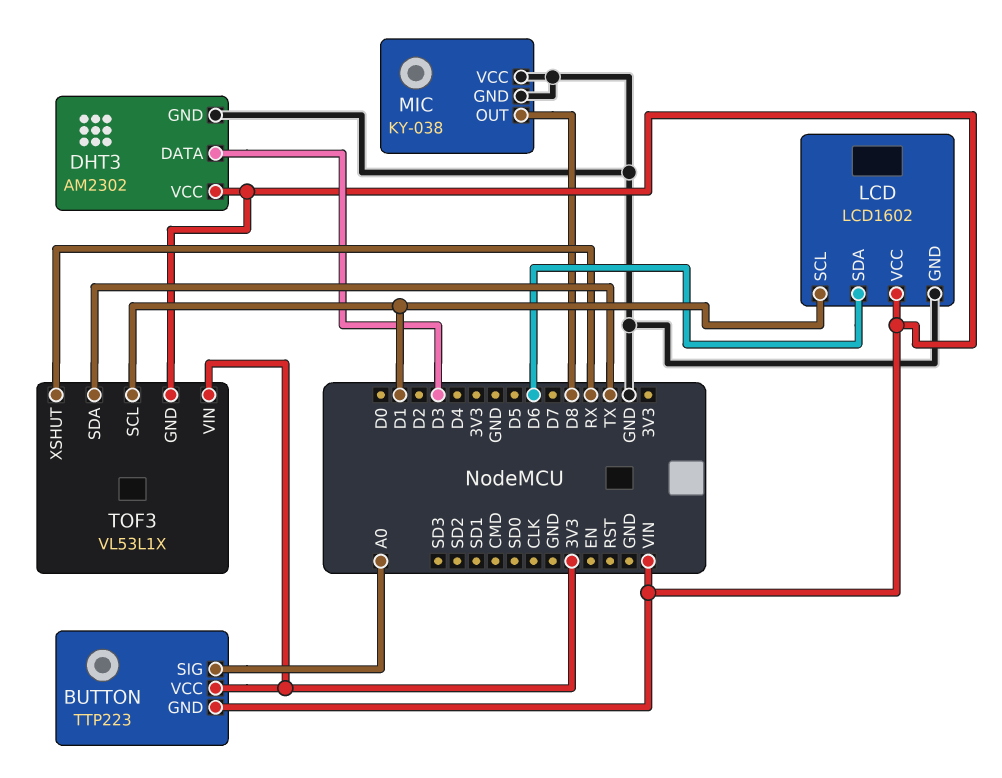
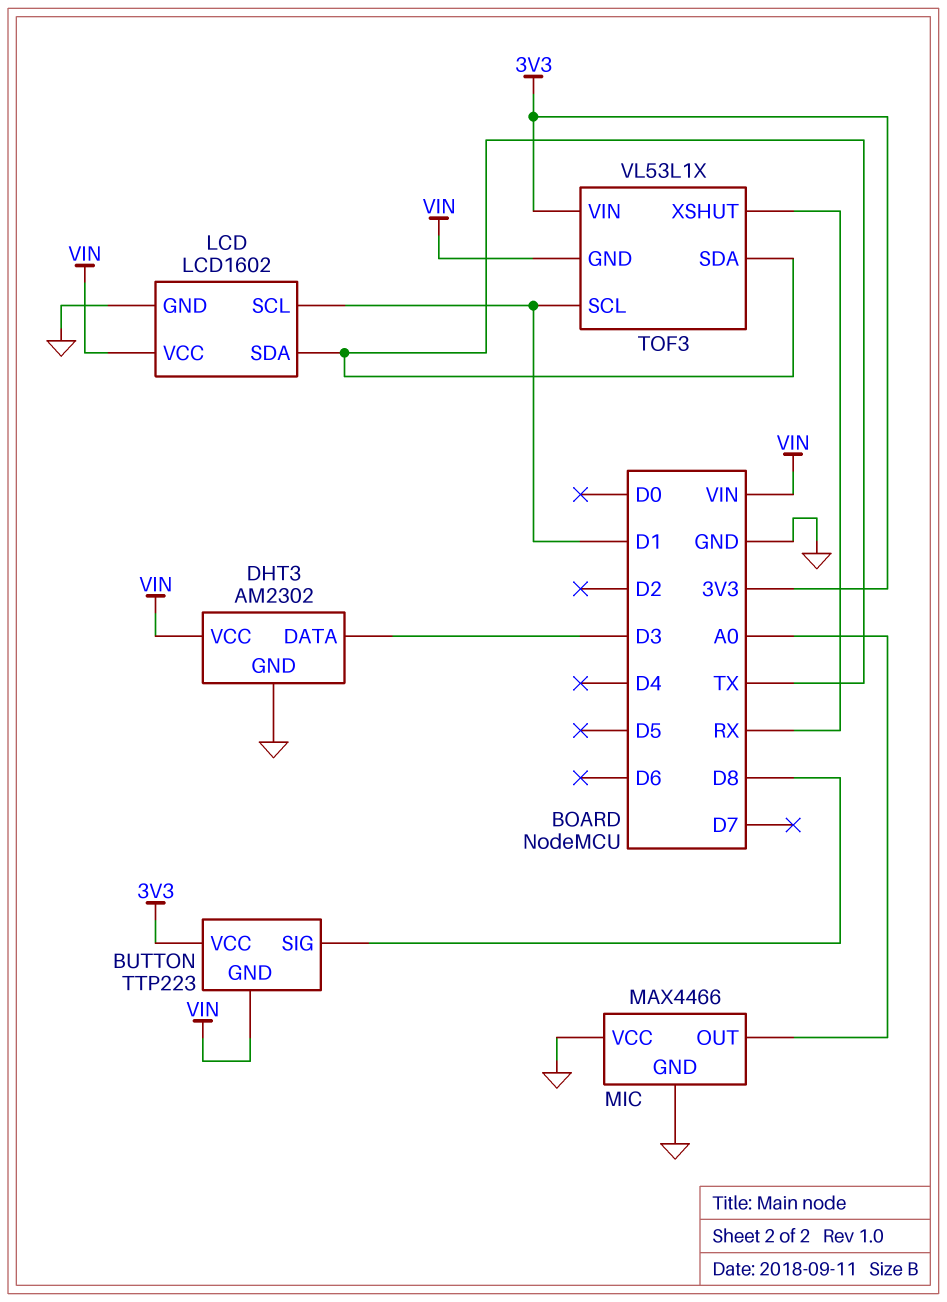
BUTTON pin SIG: A0 -> D8
LCD pin SDA: D6 -> TX
MIC: KY-038 -> MAX4466
MIC pin OUT: D8 -> A0

